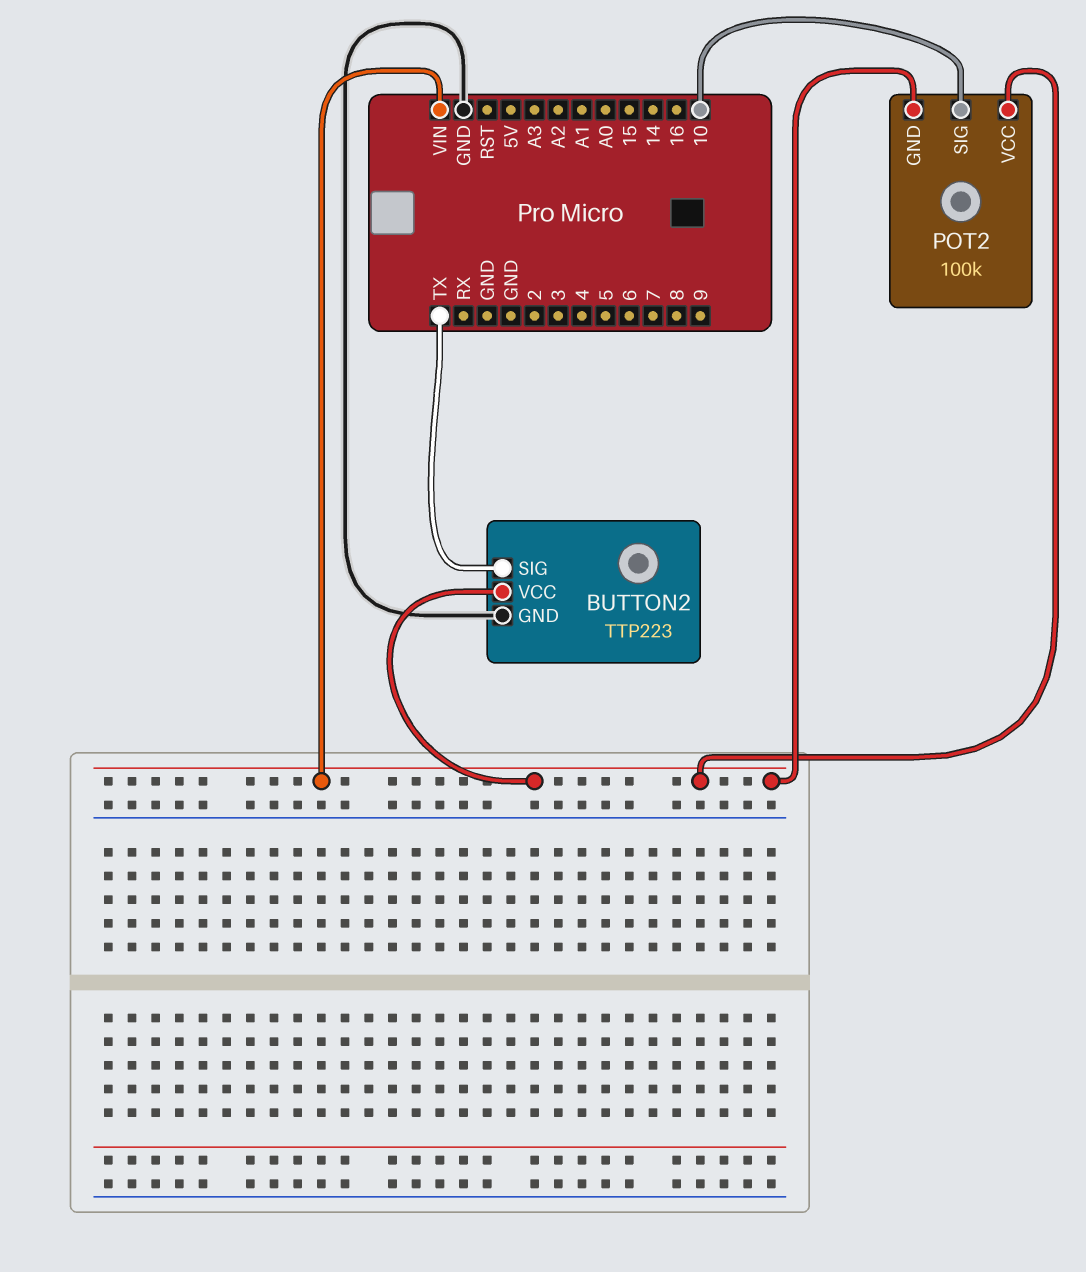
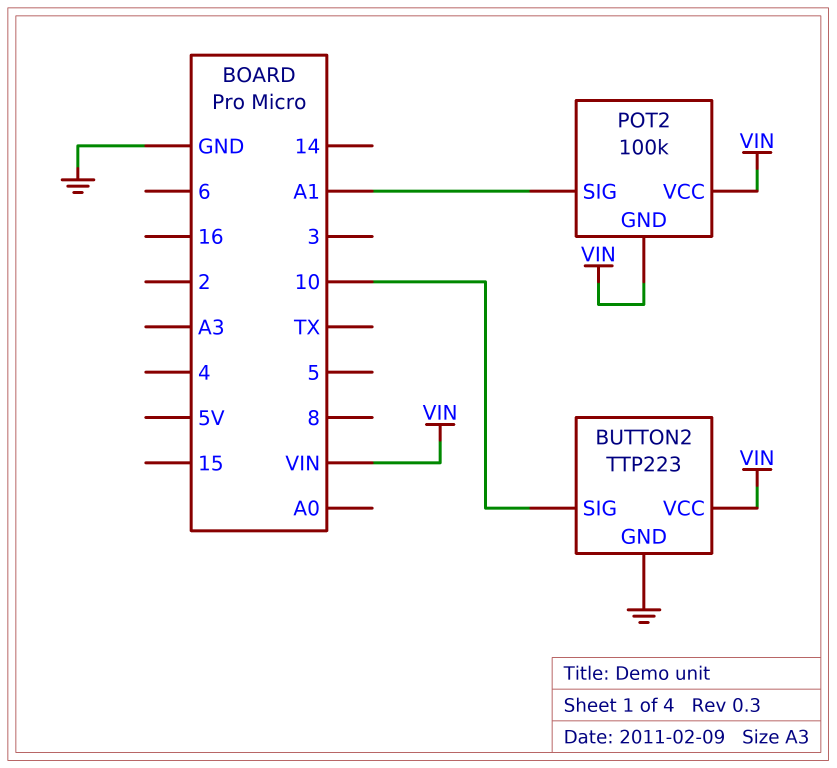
BUTTON2 pin SIG: TX -> 10
POT2 pin SIG: 10 -> A1

